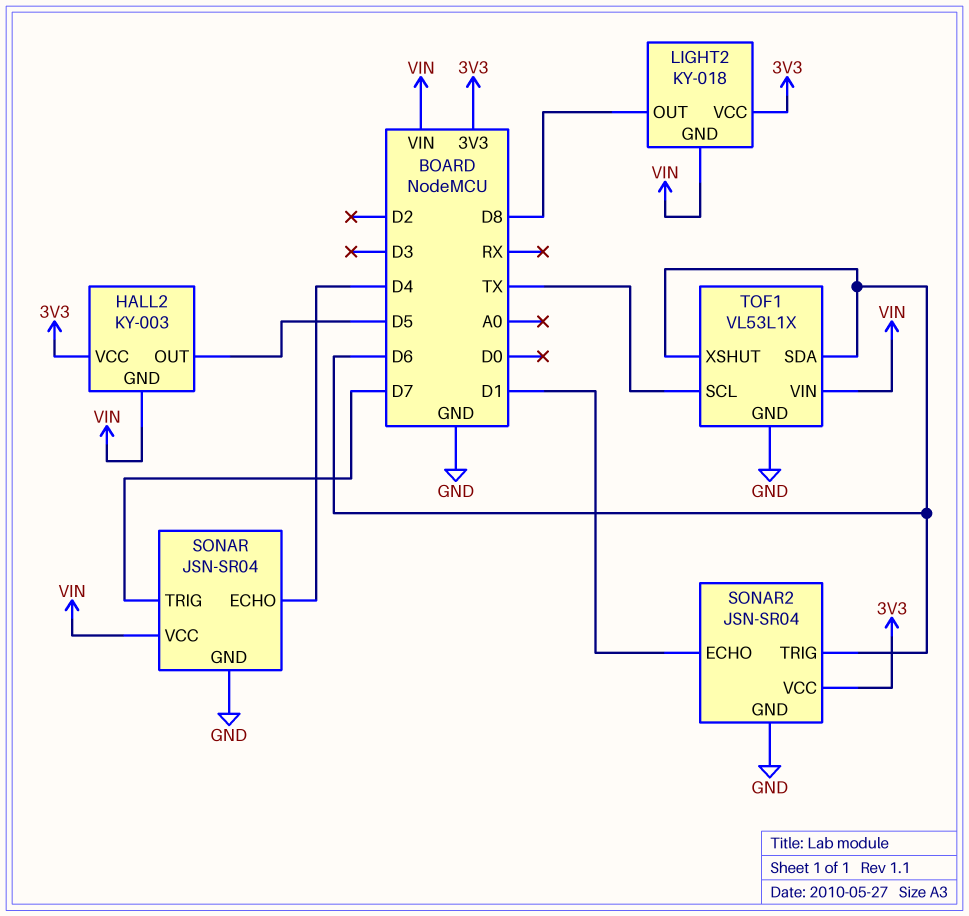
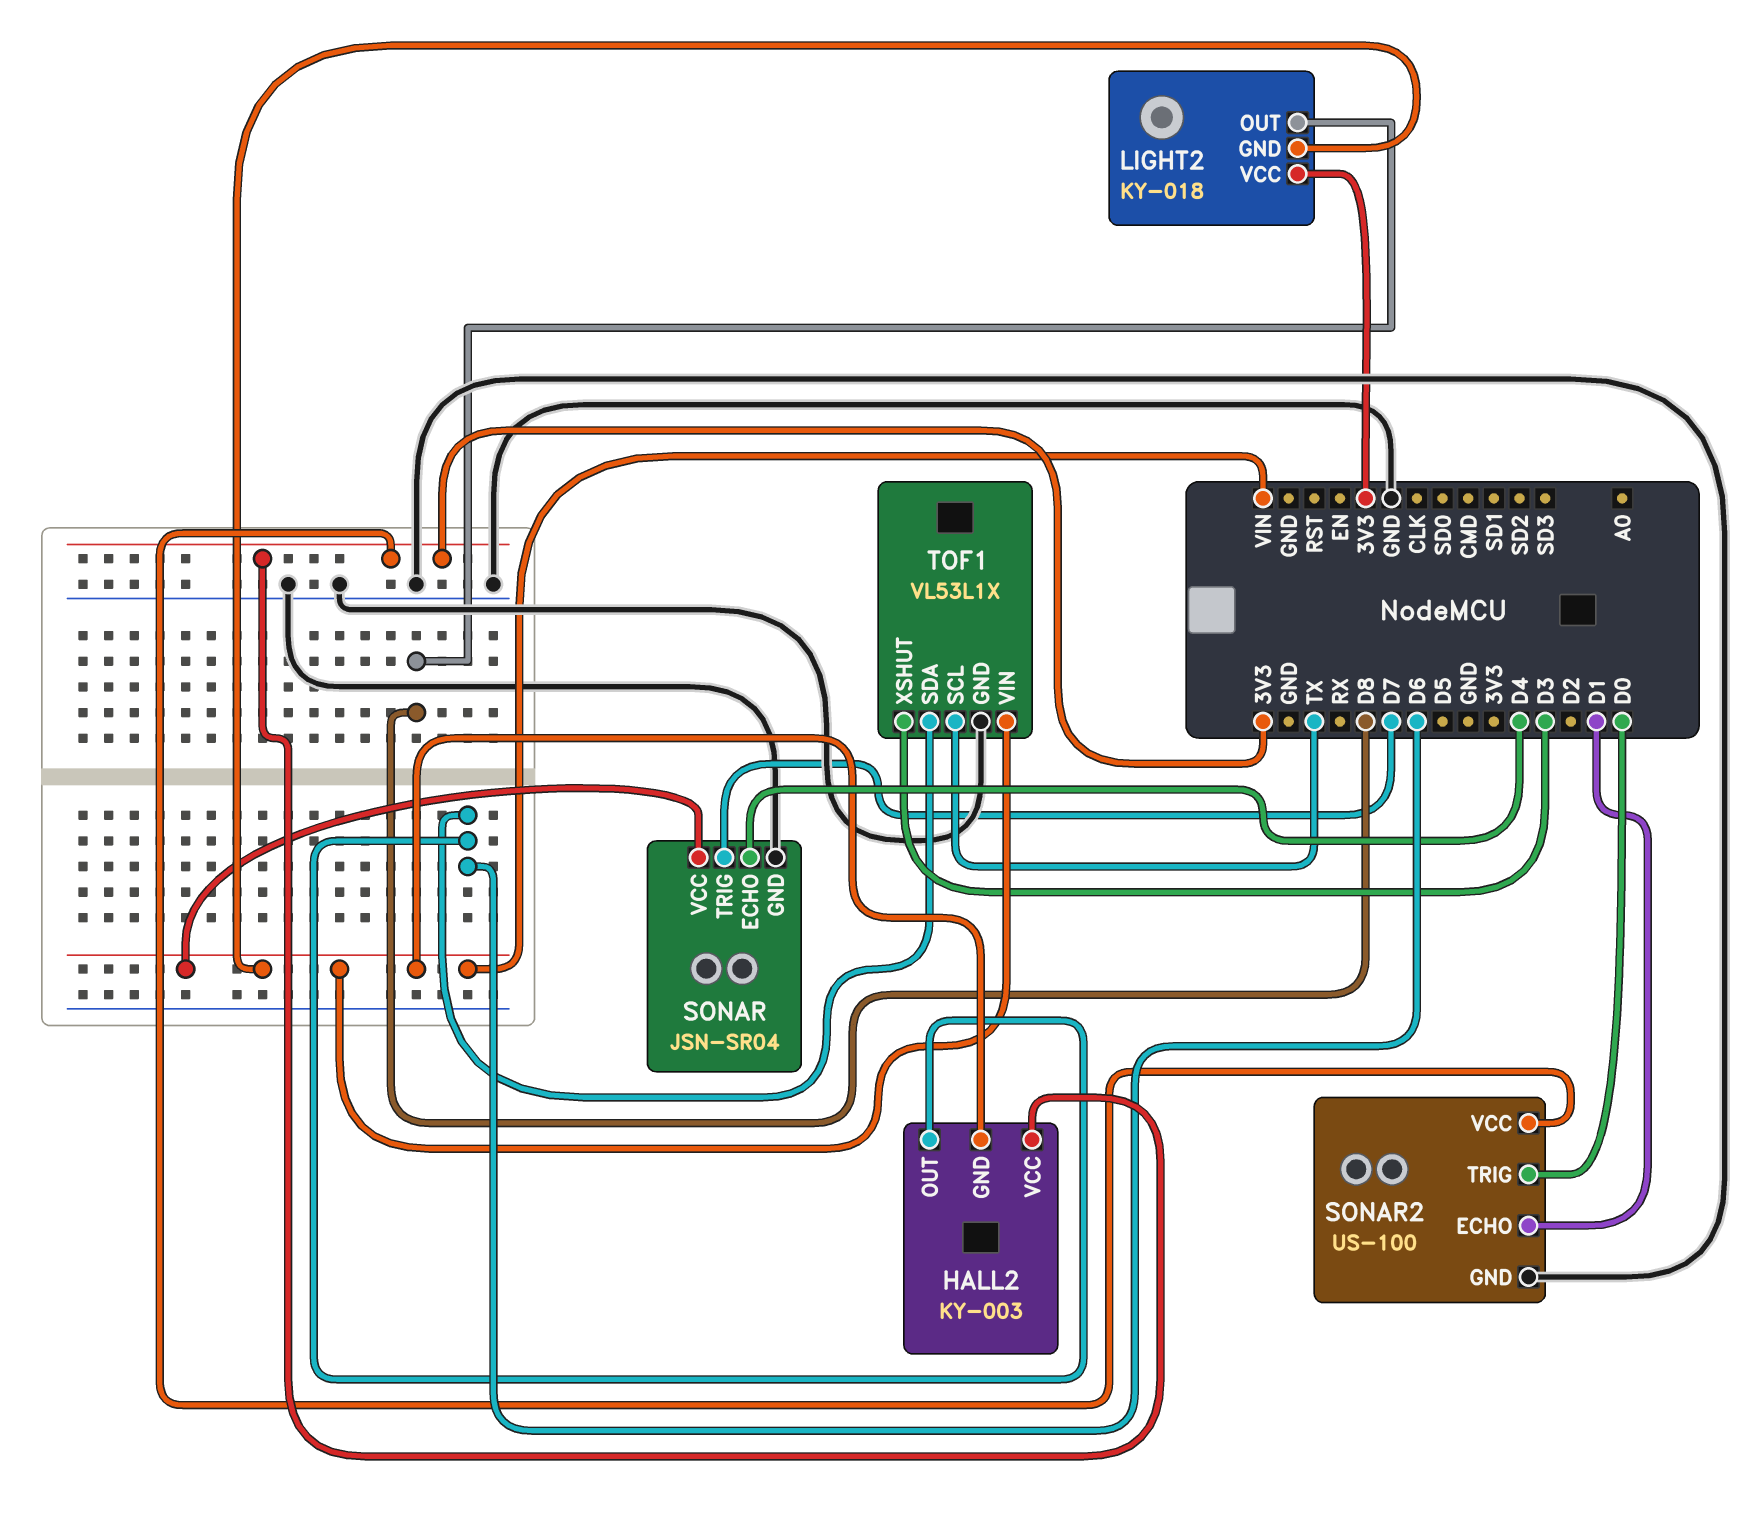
HALL2 pin OUT: D5 -> D6
SONAR2: JSN-SR04 -> US-100
SONAR2 pin TRIG: D6 -> D0
TOF1 pin XSHUT: D6 -> D3

